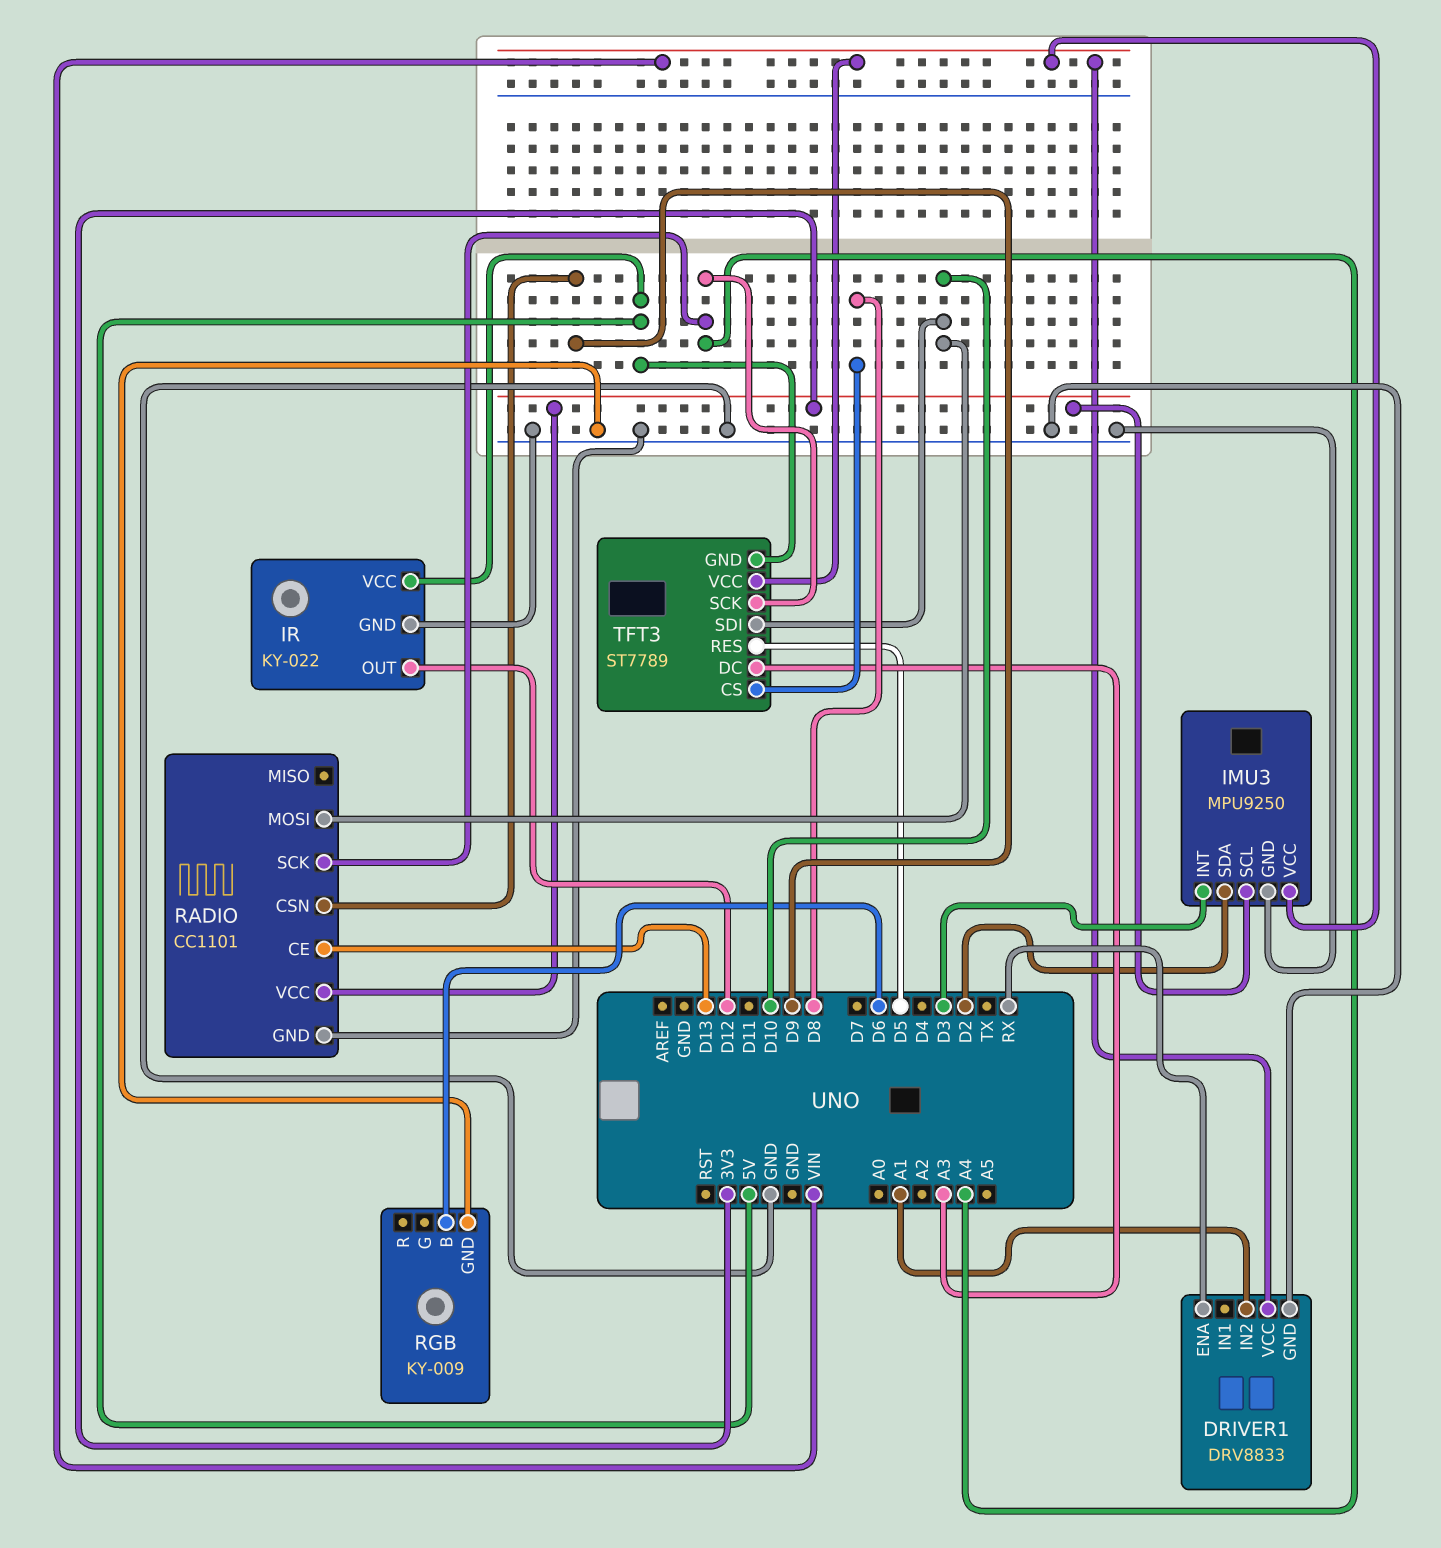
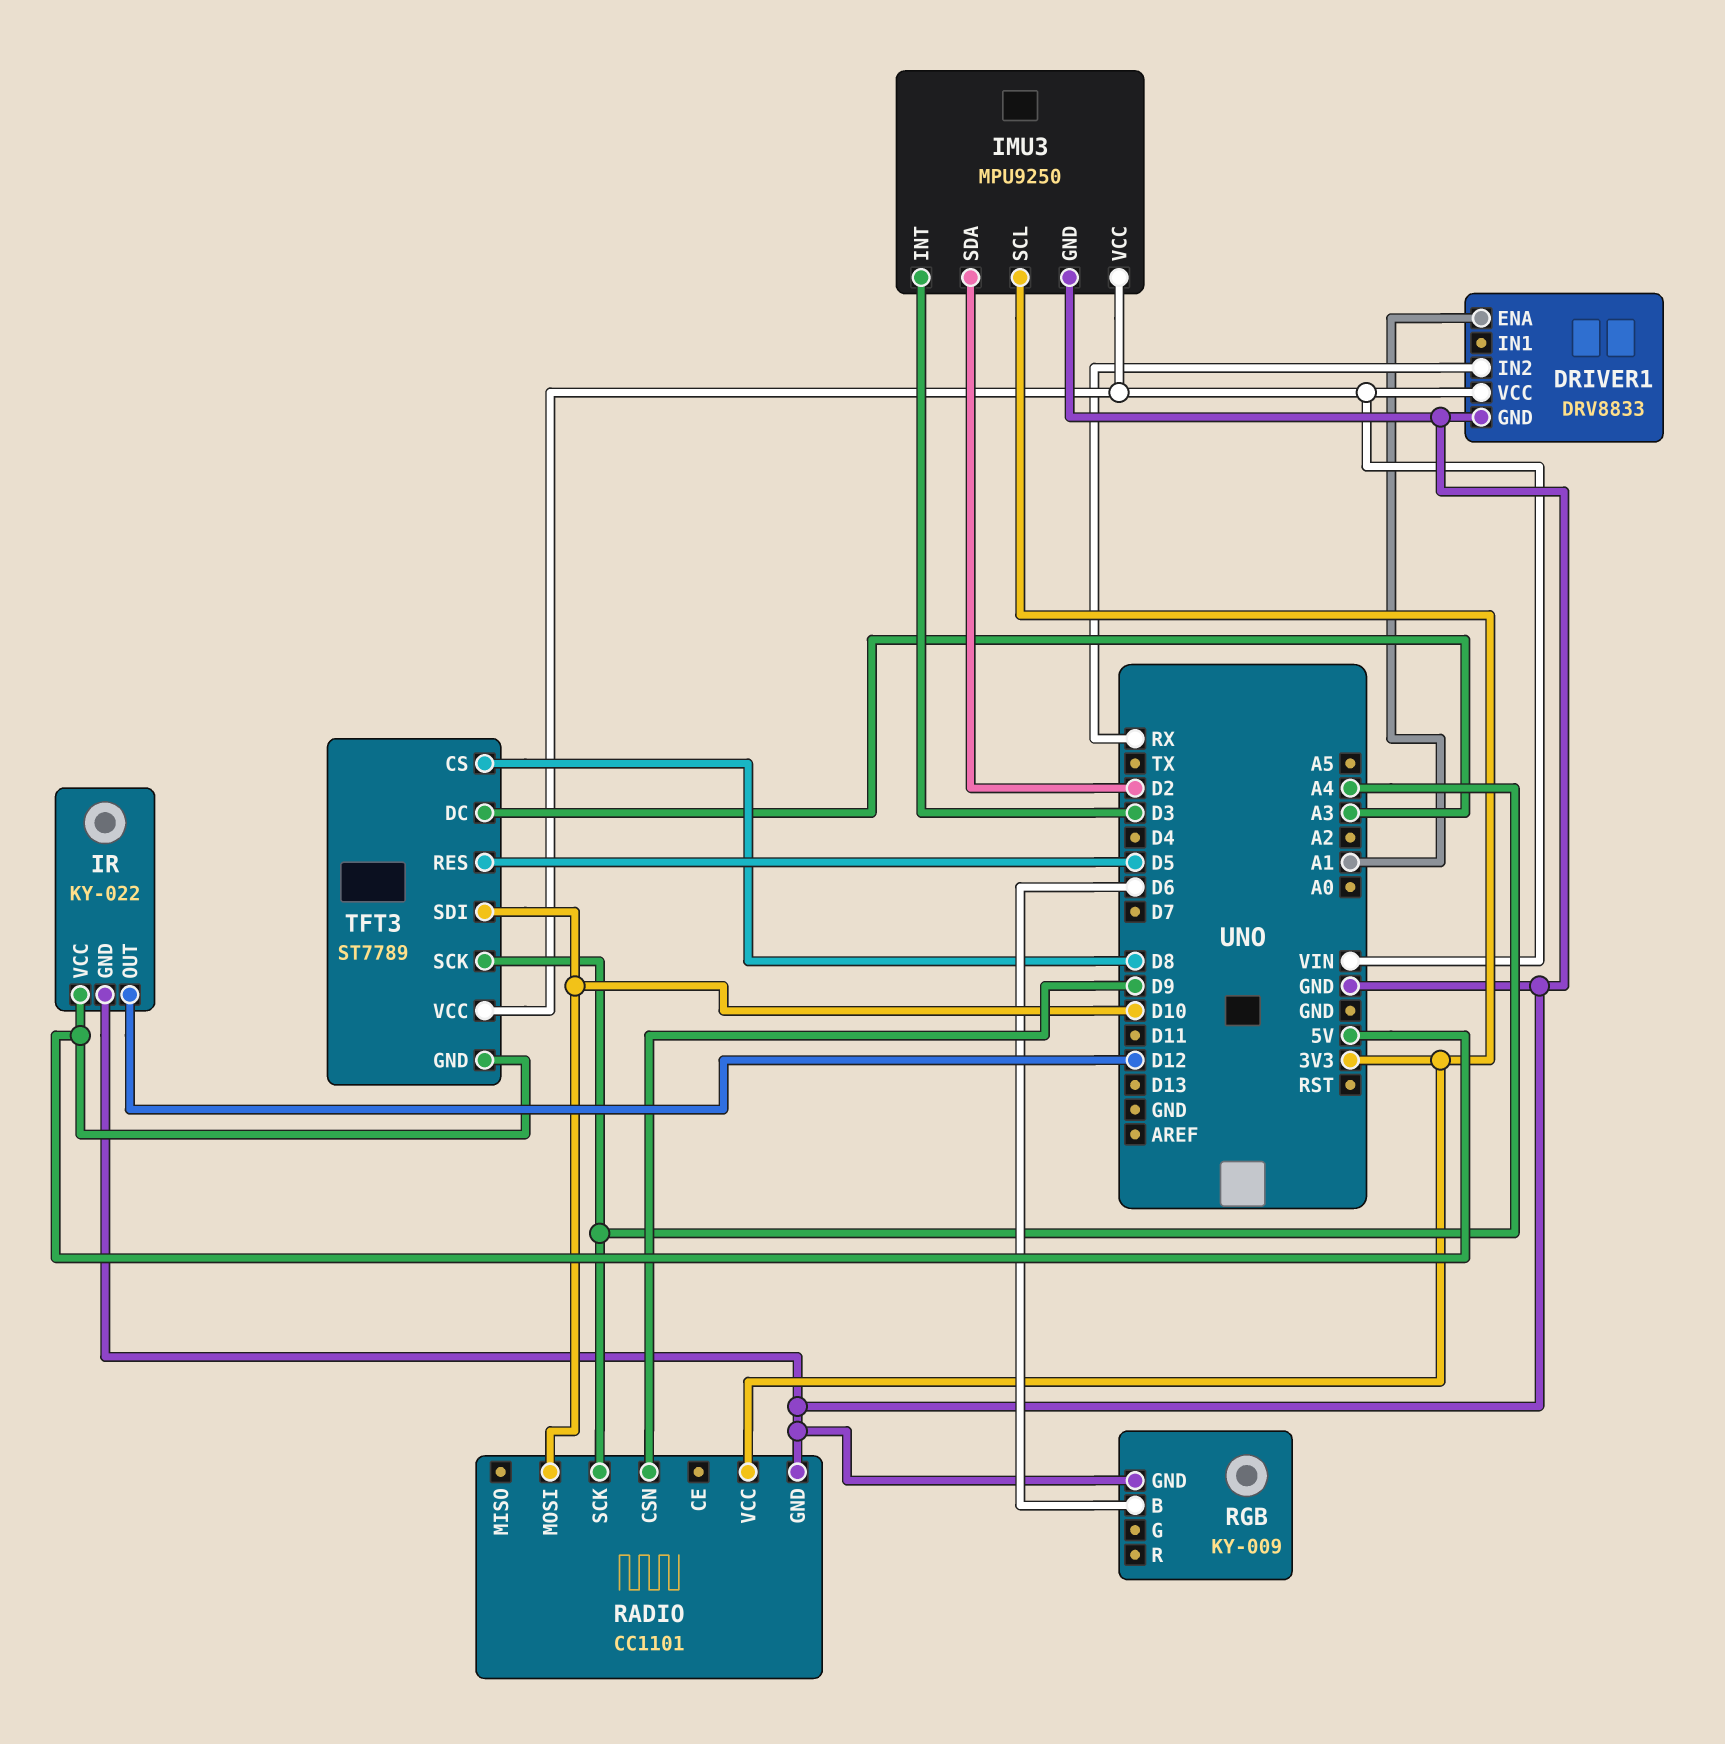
DRIVER1 pin ENA: RX -> A1
DRIVER1 pin IN2: A1 -> RX
RADIO pin CE: D13 -> none

